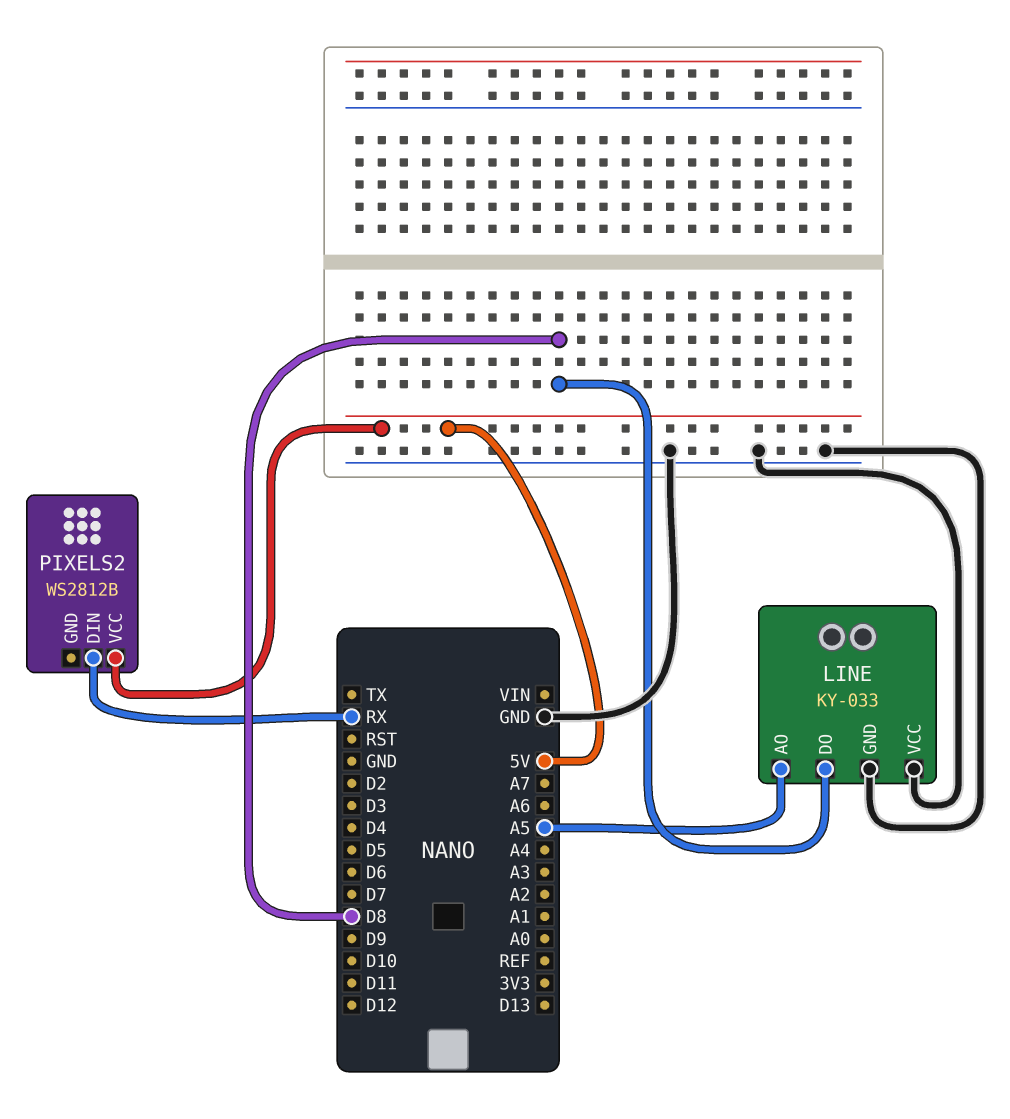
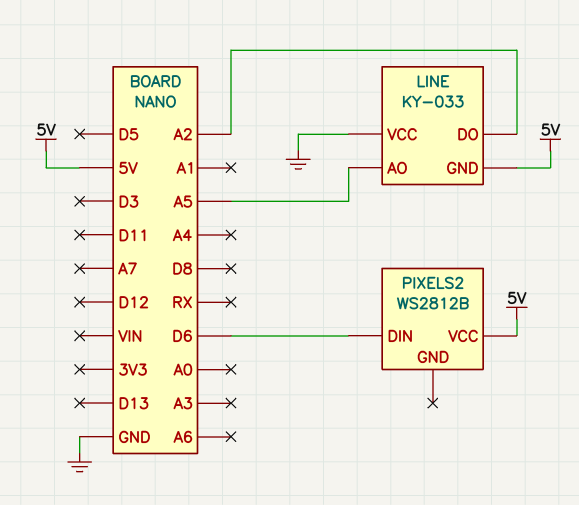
LINE pin DO: D8 -> A2
LINE pin GND: GND -> 5V
PIXELS2 pin DIN: RX -> D6

